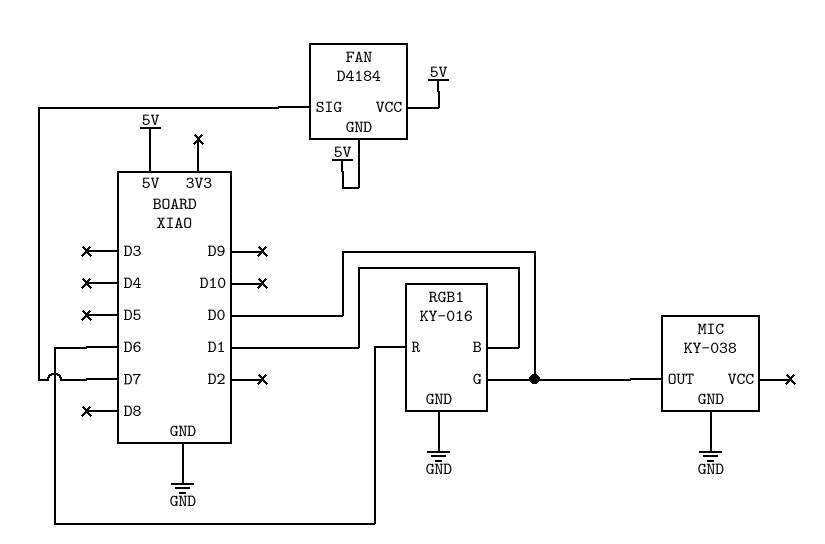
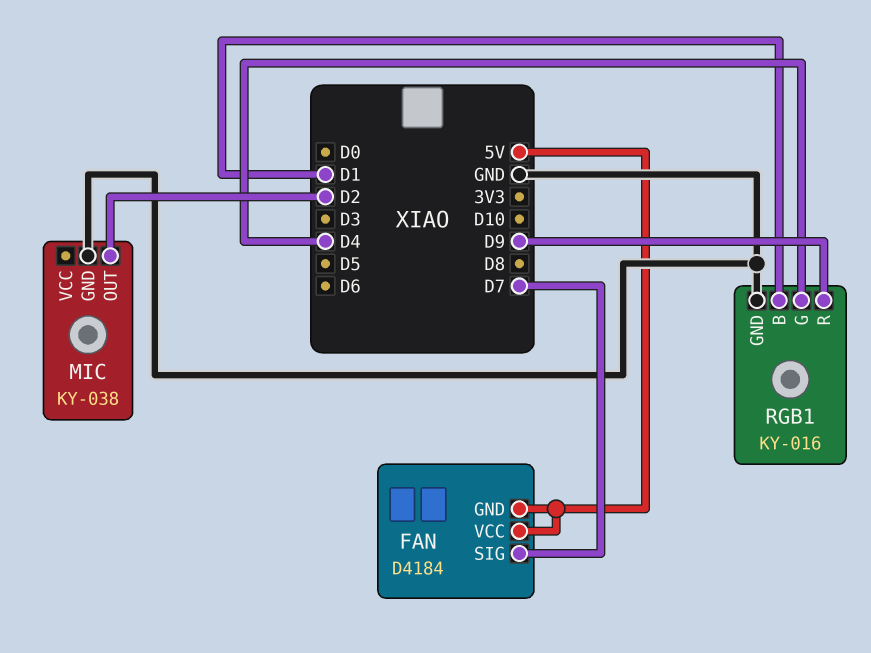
MIC pin OUT: D0 -> D2
RGB1 pin G: D0 -> D4
RGB1 pin R: D6 -> D9

